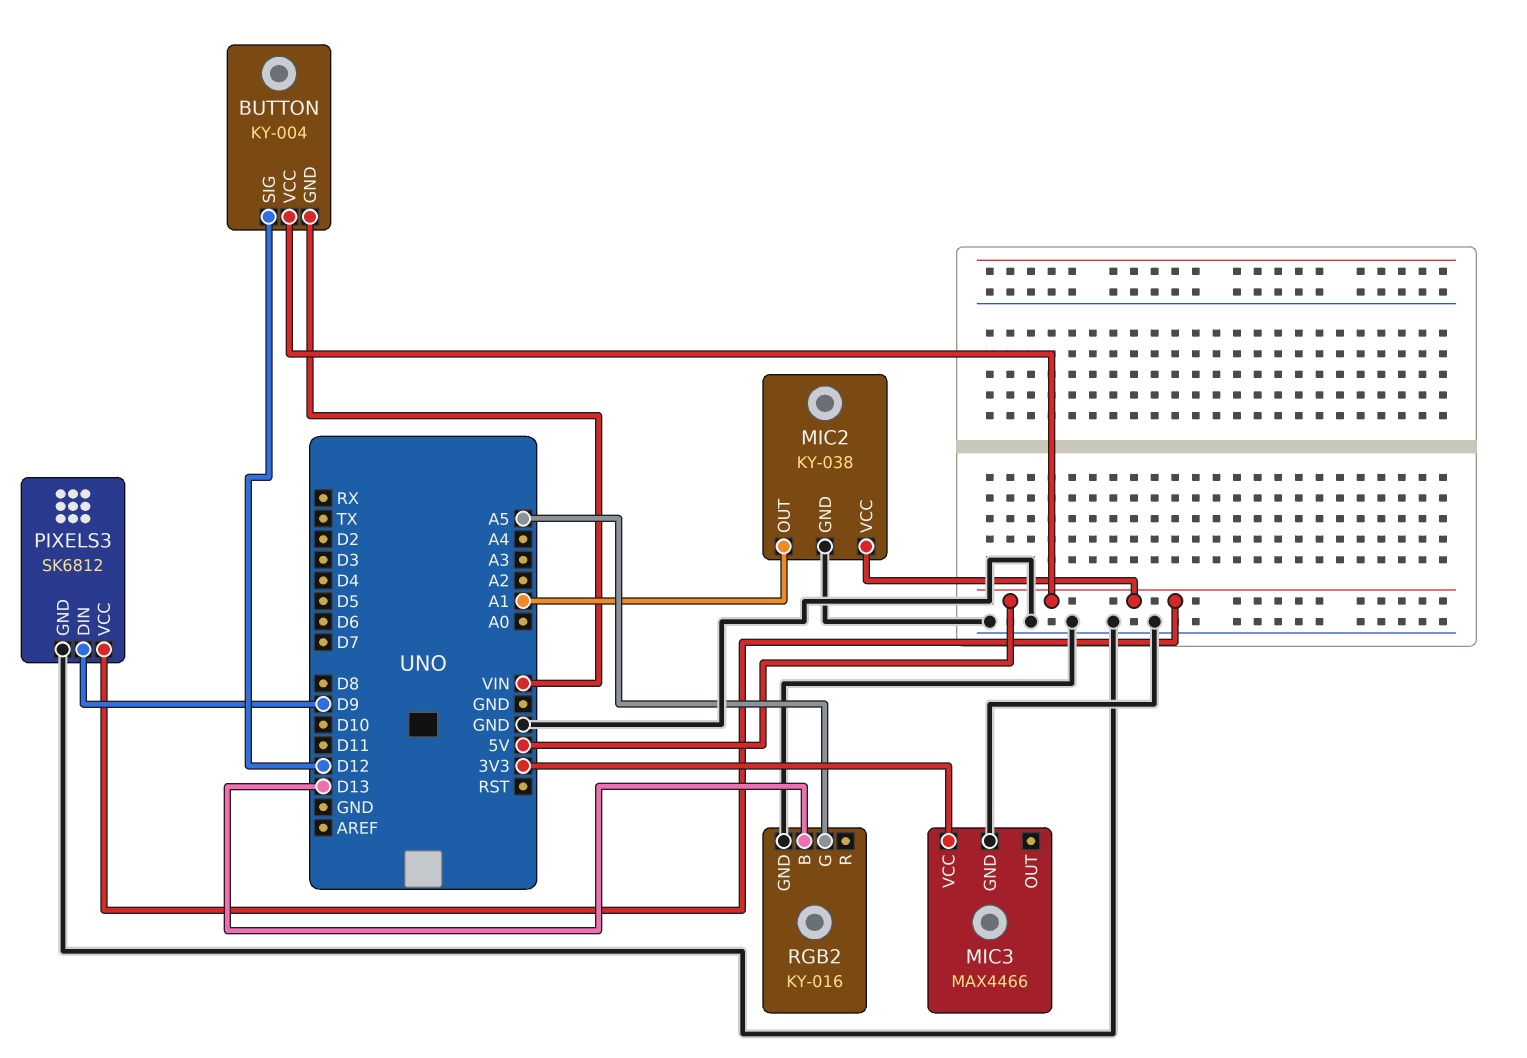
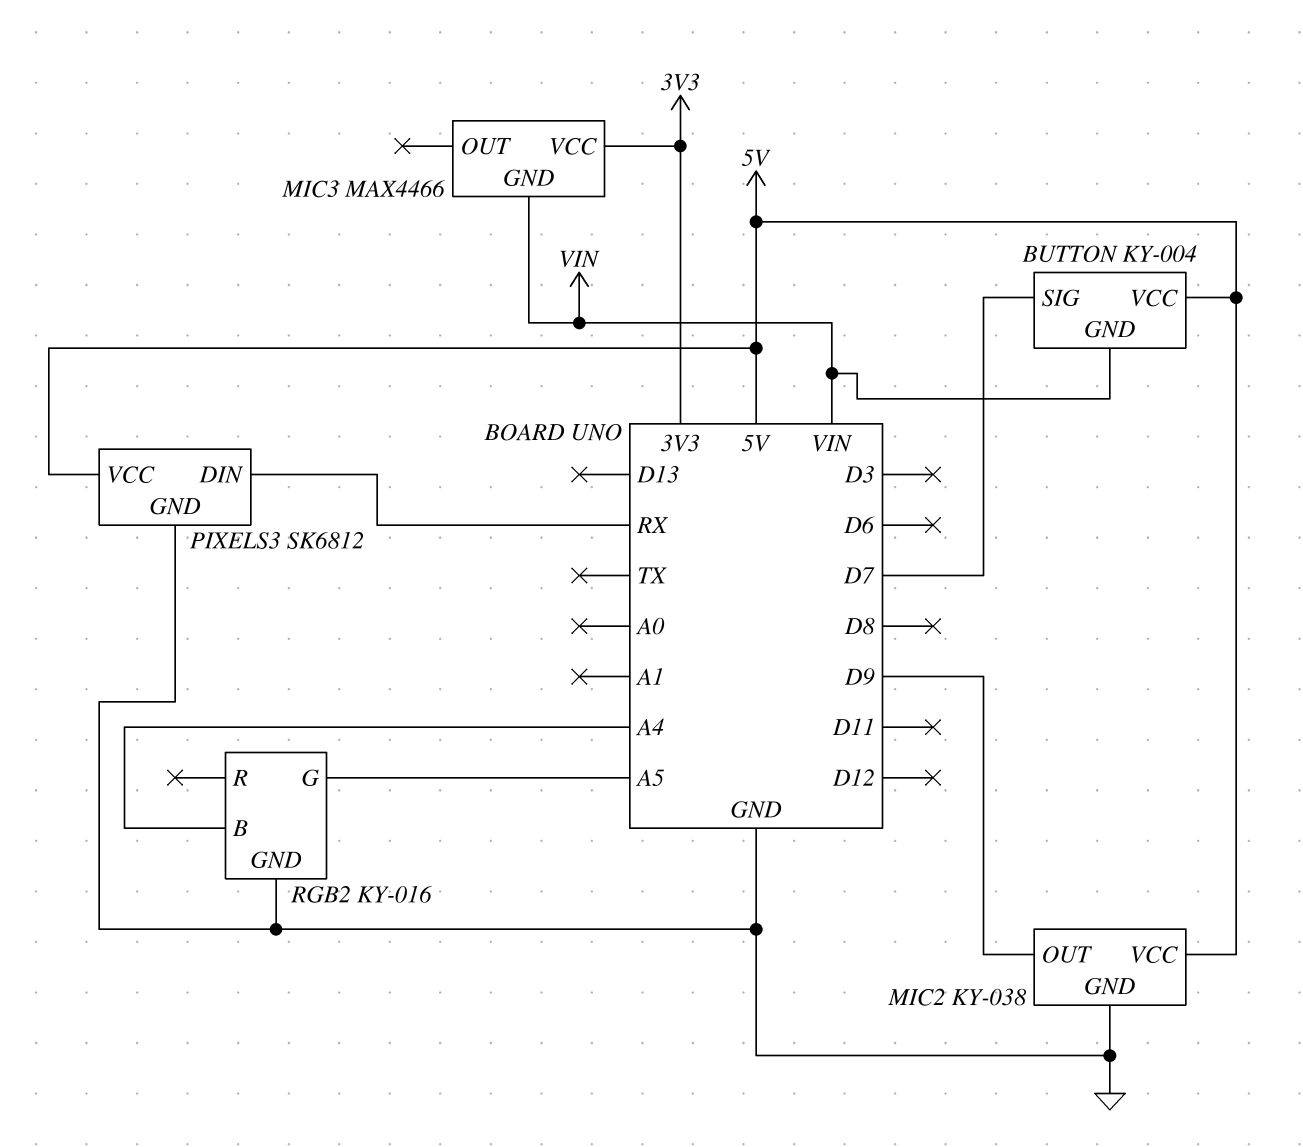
BUTTON pin SIG: D12 -> D7
MIC2 pin OUT: A1 -> D9
MIC3 pin GND: GND -> VIN
PIXELS3 pin DIN: D9 -> RX
RGB2 pin B: D13 -> A4

